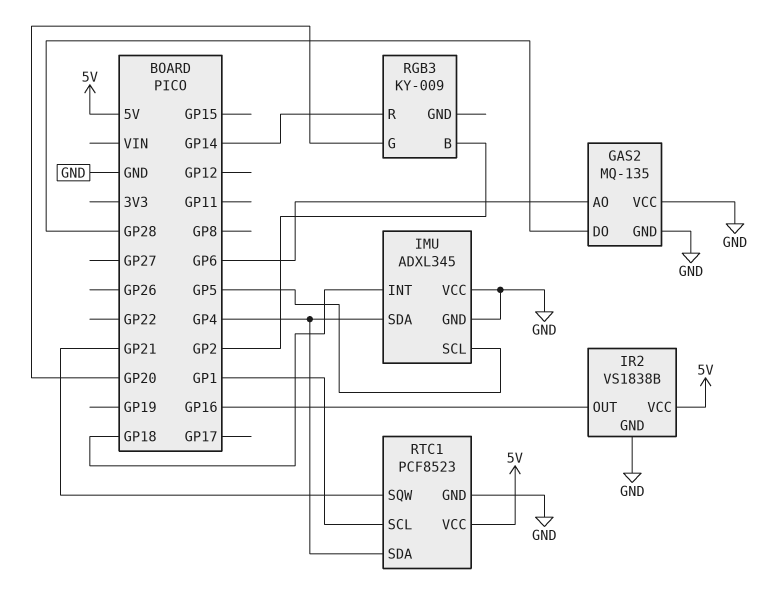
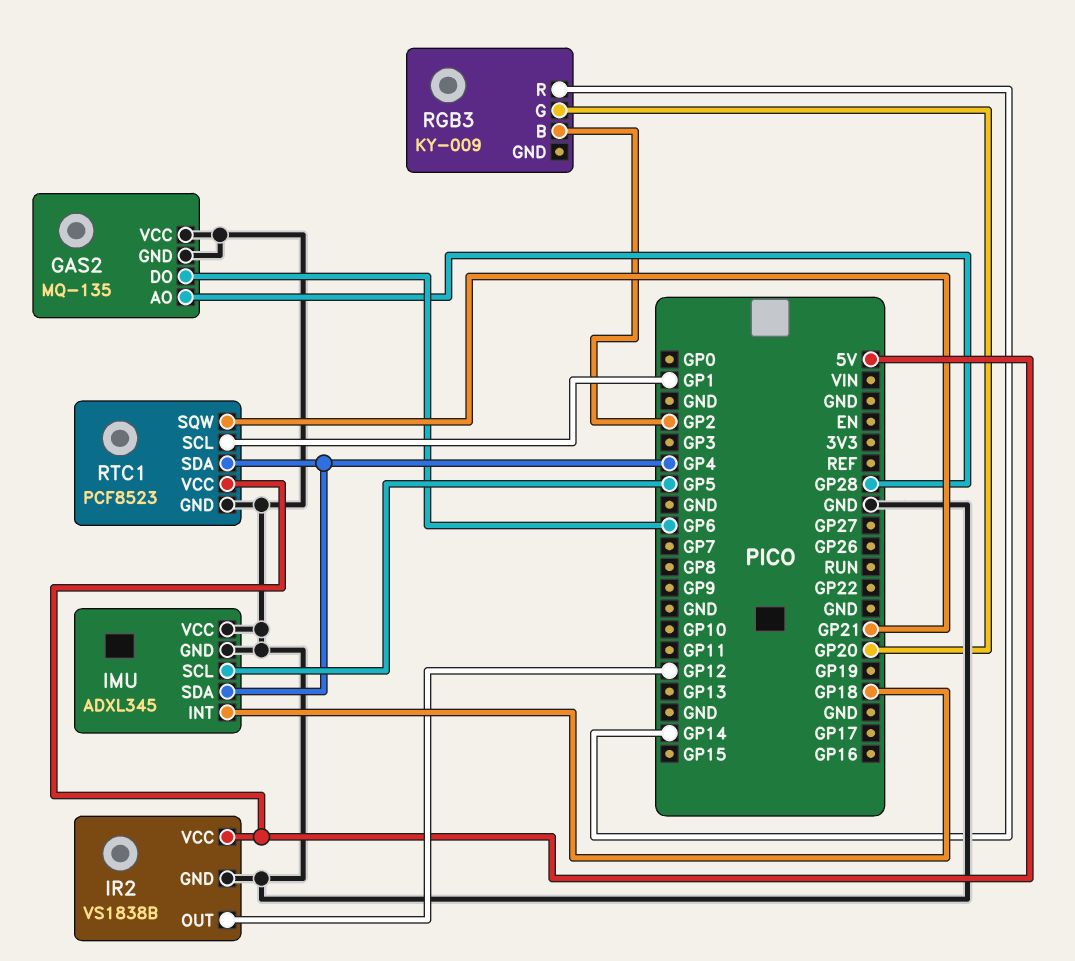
GAS2 pin AO: GP6 -> GP28
GAS2 pin DO: GP28 -> GP6
IR2 pin OUT: GP16 -> GP12

